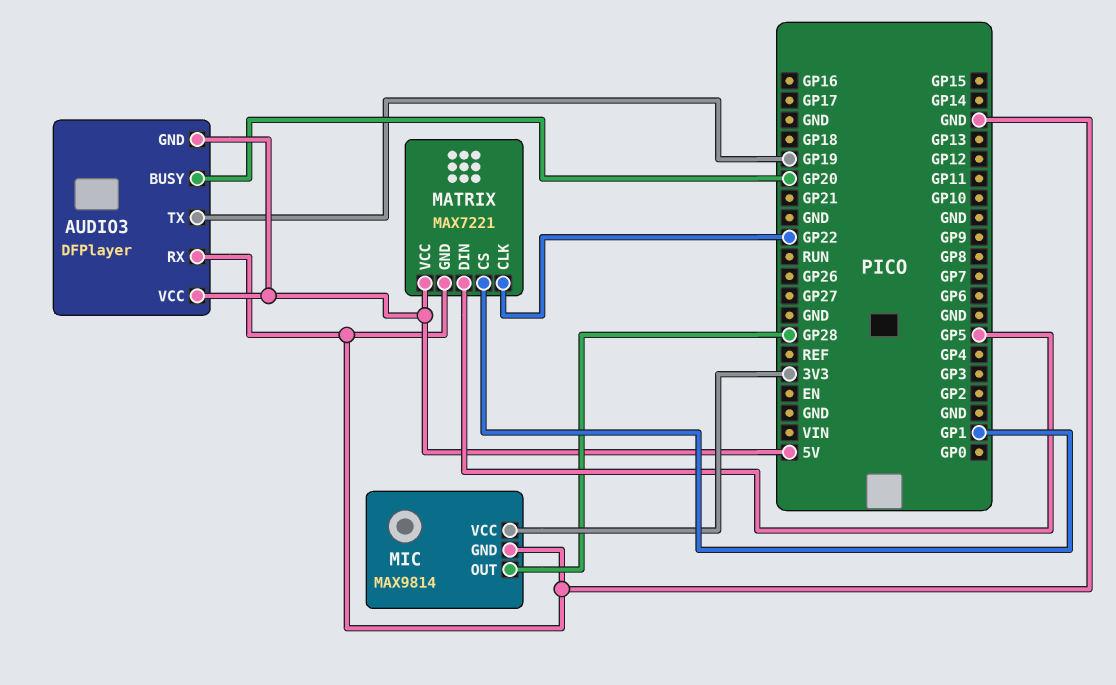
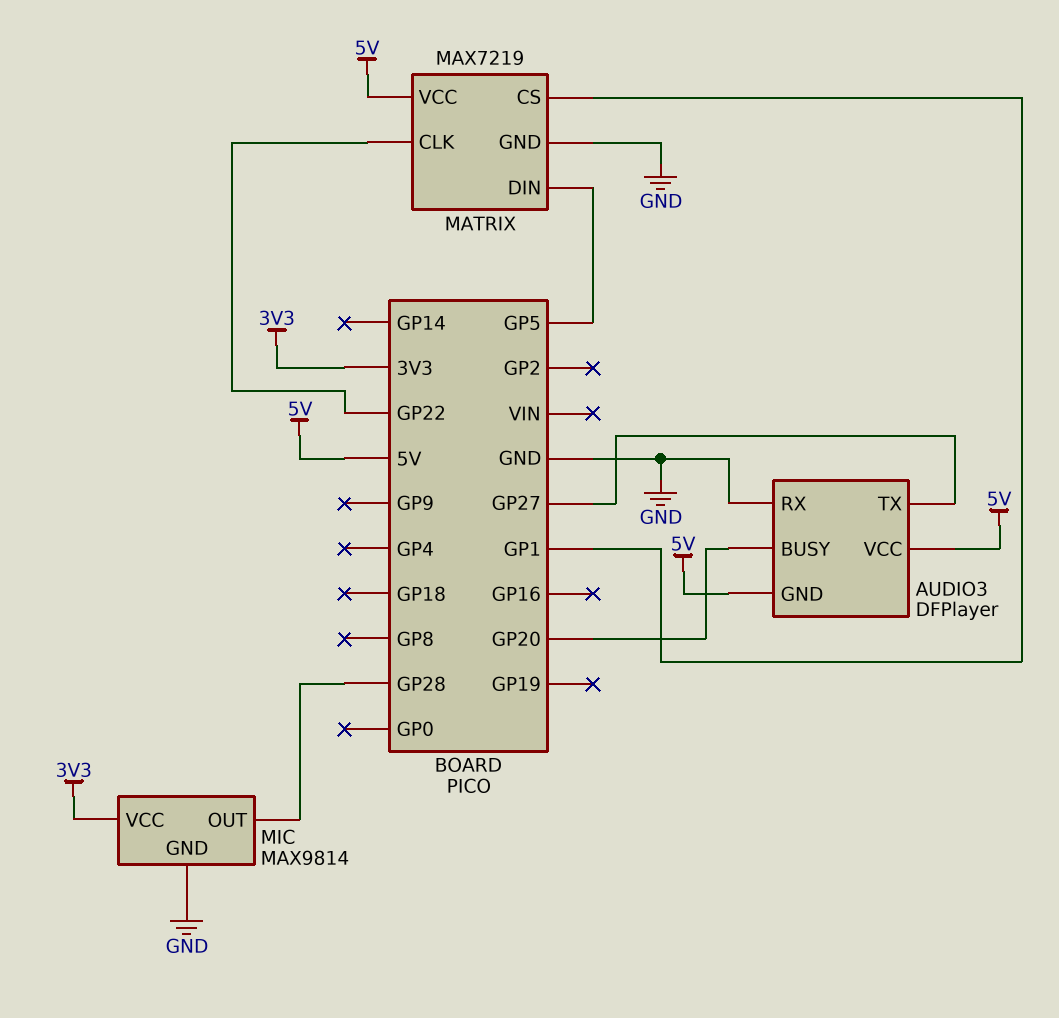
AUDIO3 pin TX: GP19 -> GP27
MATRIX: MAX7221 -> MAX7219

